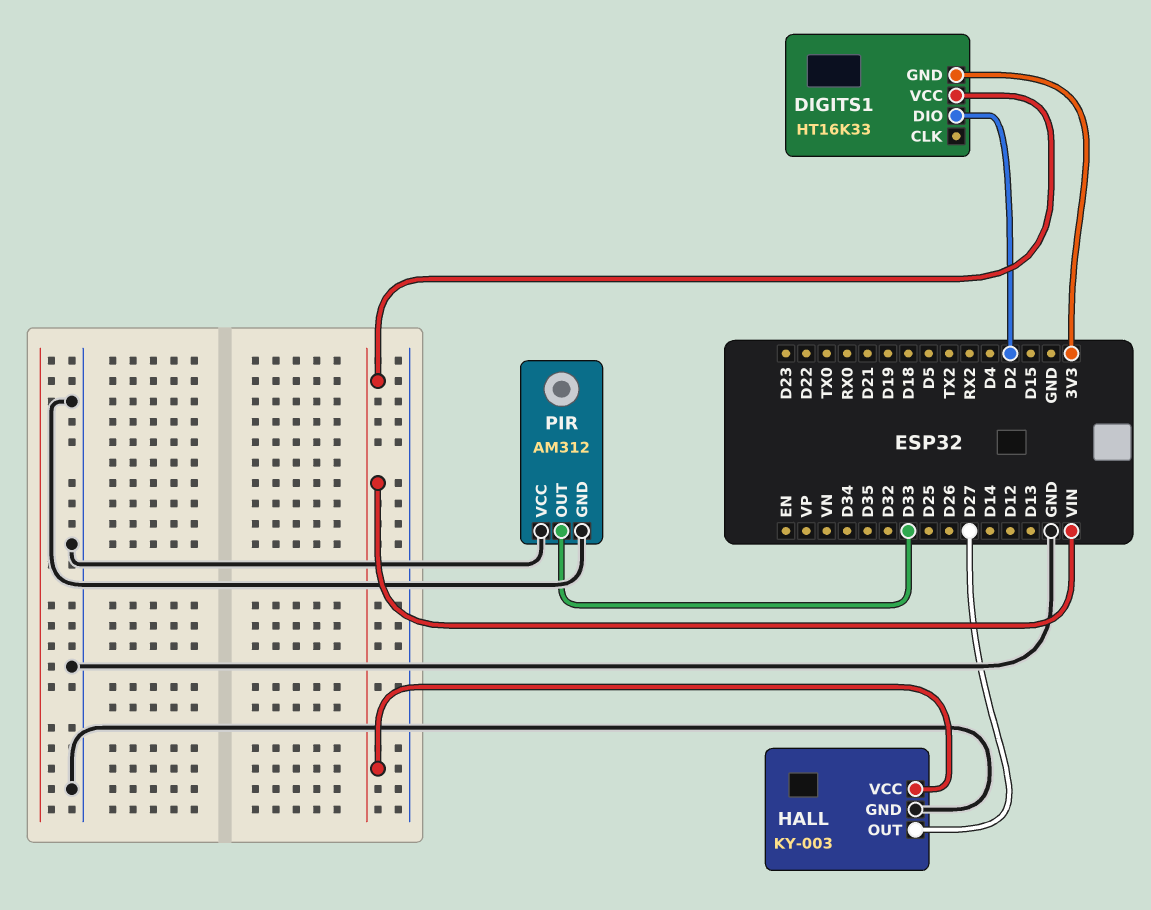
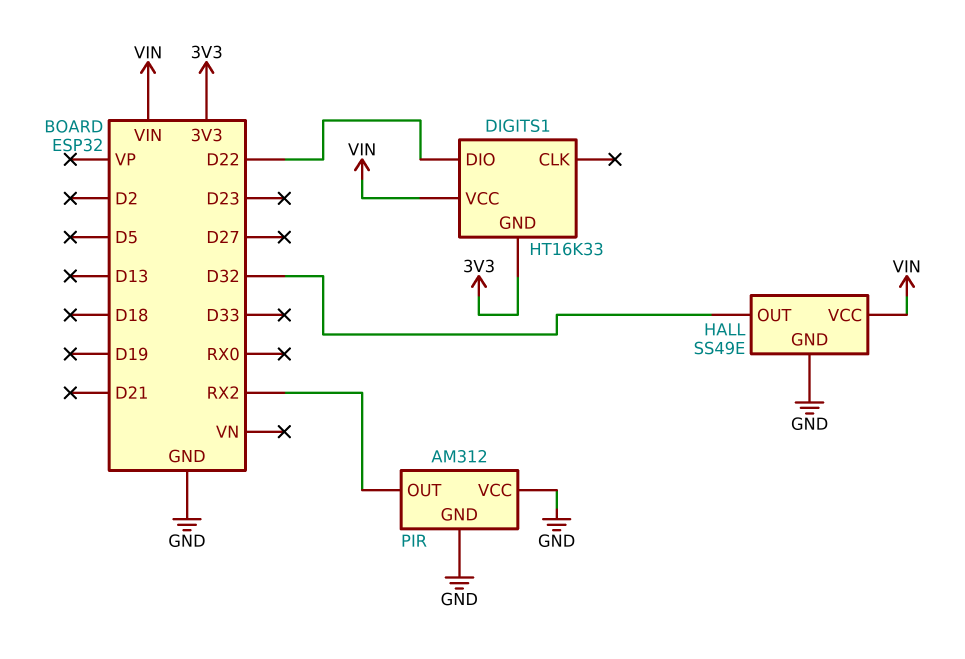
DIGITS1 pin DIO: D2 -> D22
HALL: KY-003 -> SS49E
HALL pin OUT: D27 -> D32
PIR pin OUT: D33 -> RX2

